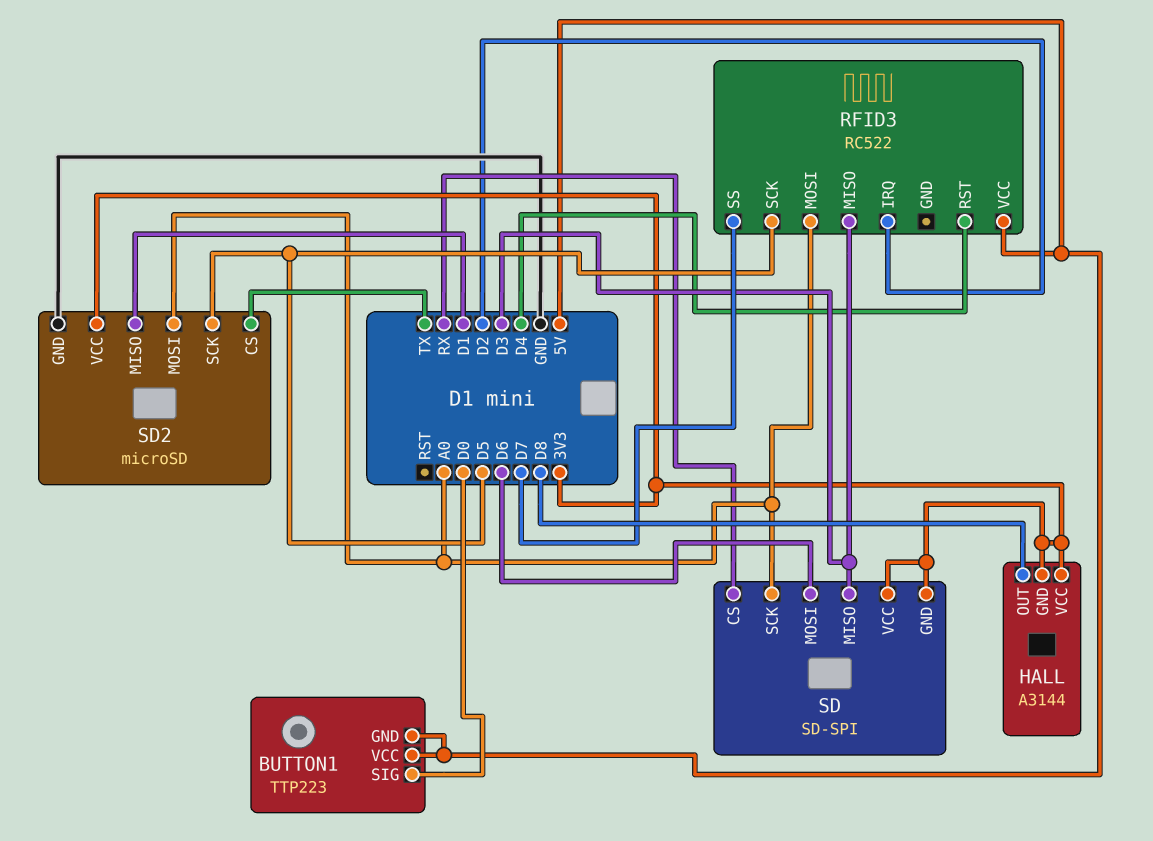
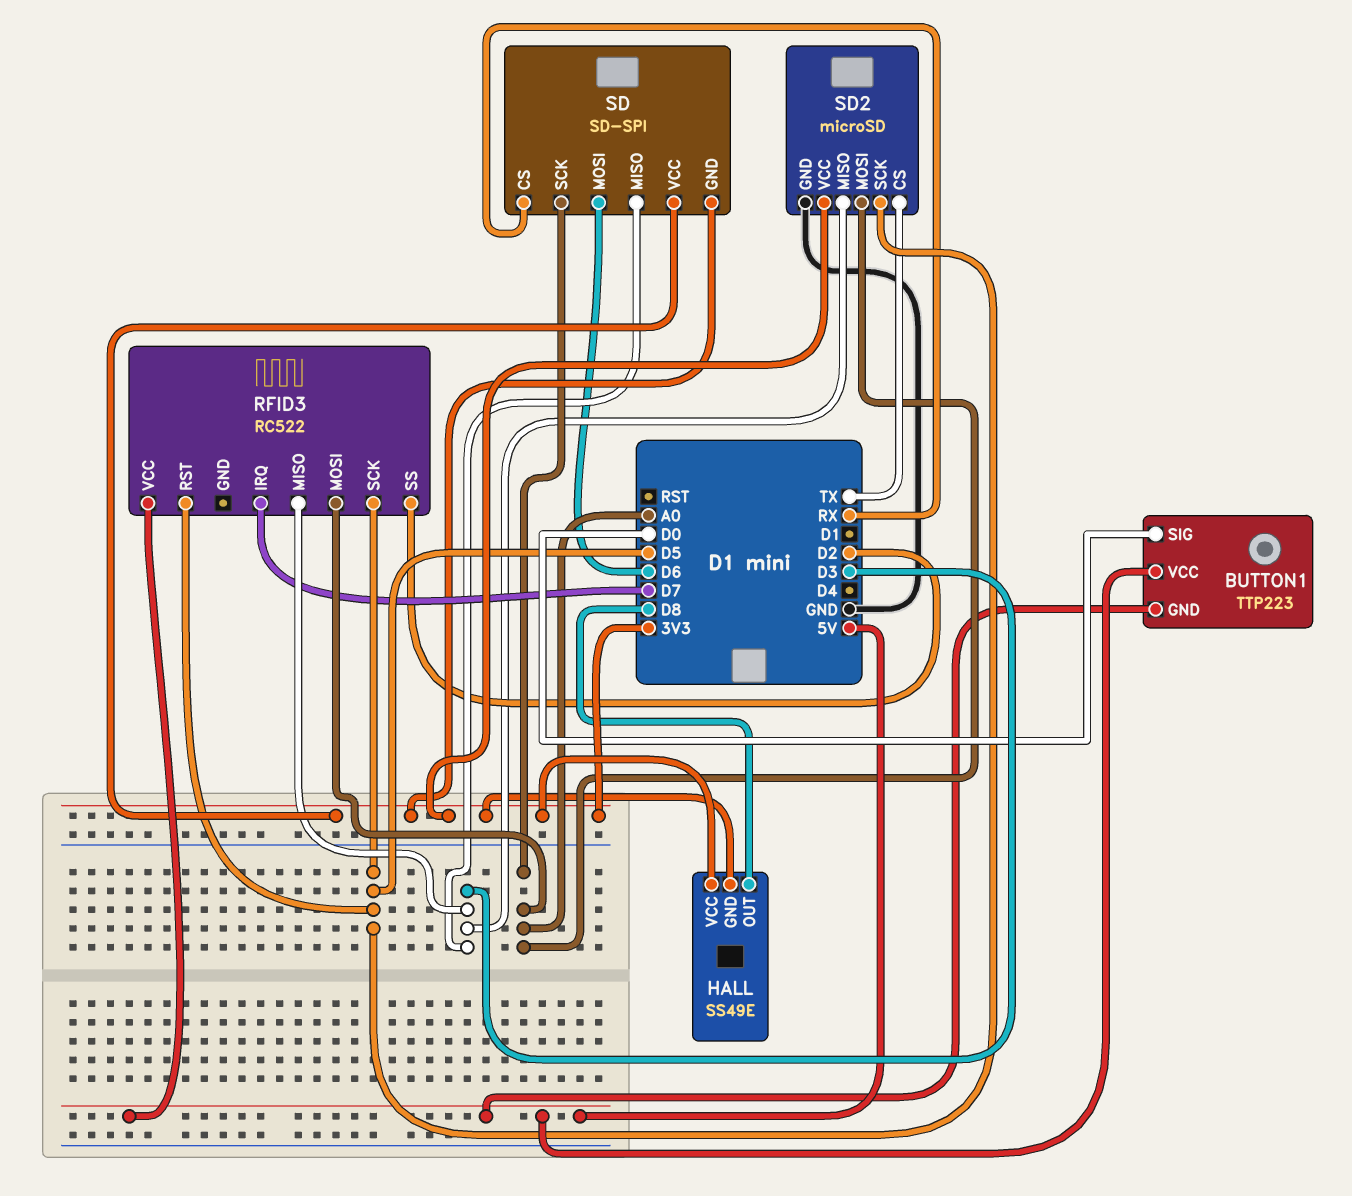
HALL: A3144 -> SS49E
RFID3 pin IRQ: D2 -> D7
RFID3 pin RST: D4 -> D5
RFID3 pin SS: D7 -> D2
SD2 pin MISO: D1 -> D3

